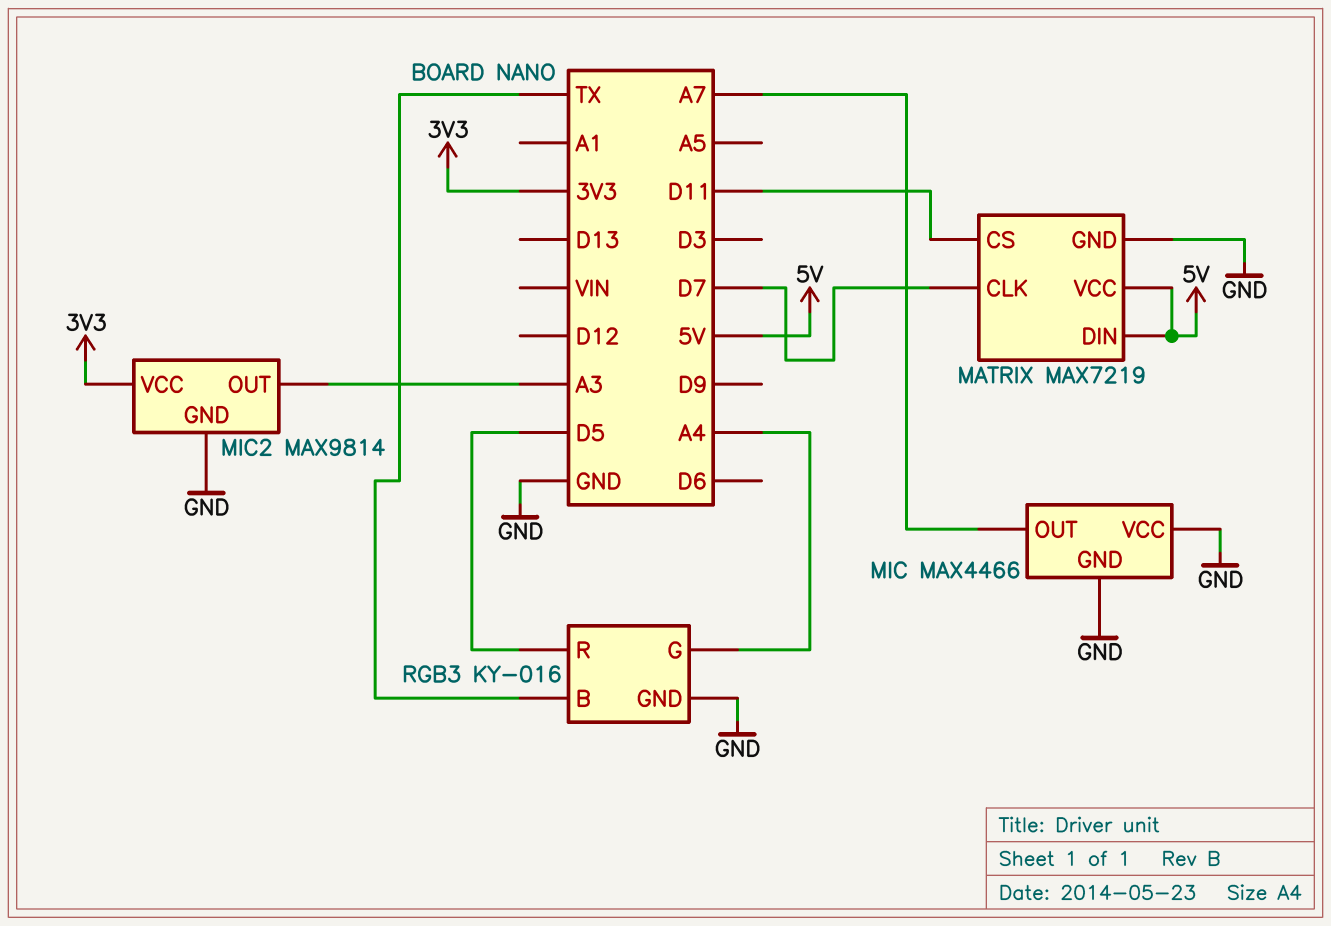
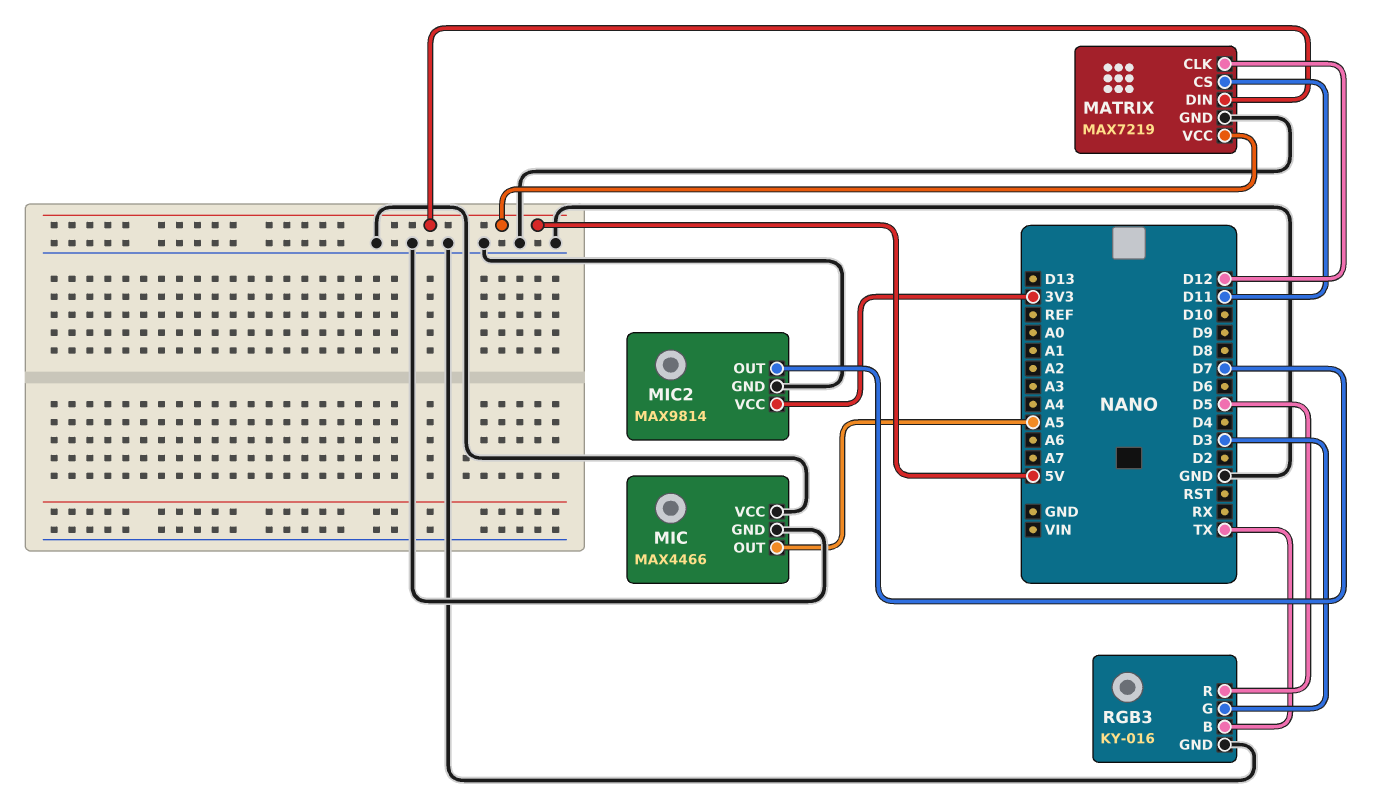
MATRIX pin CLK: D7 -> D12
MIC pin OUT: A7 -> A5
MIC2 pin OUT: A3 -> D7
RGB3 pin G: A4 -> D3

